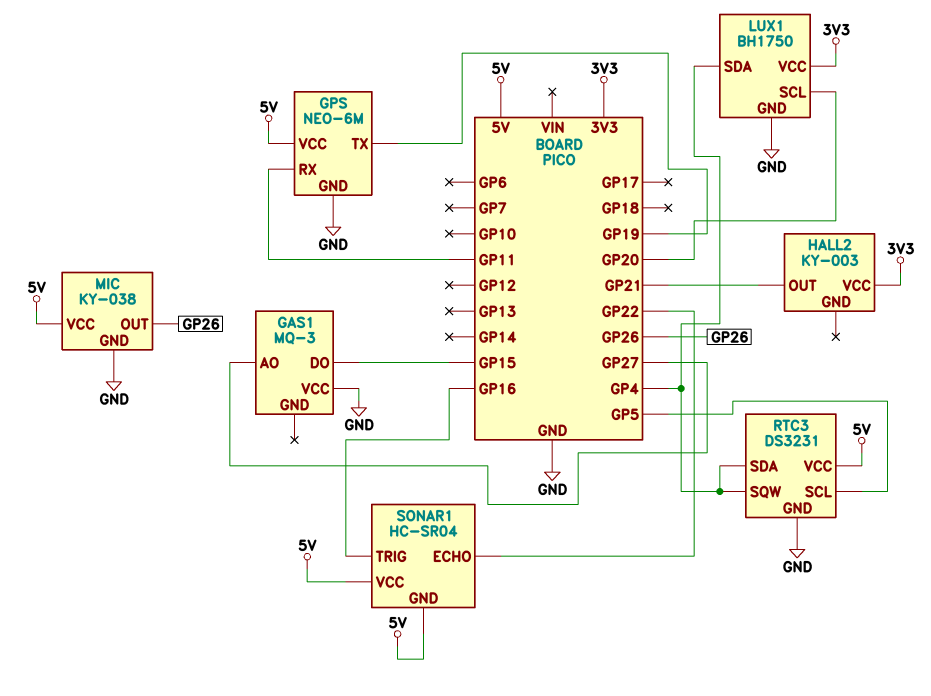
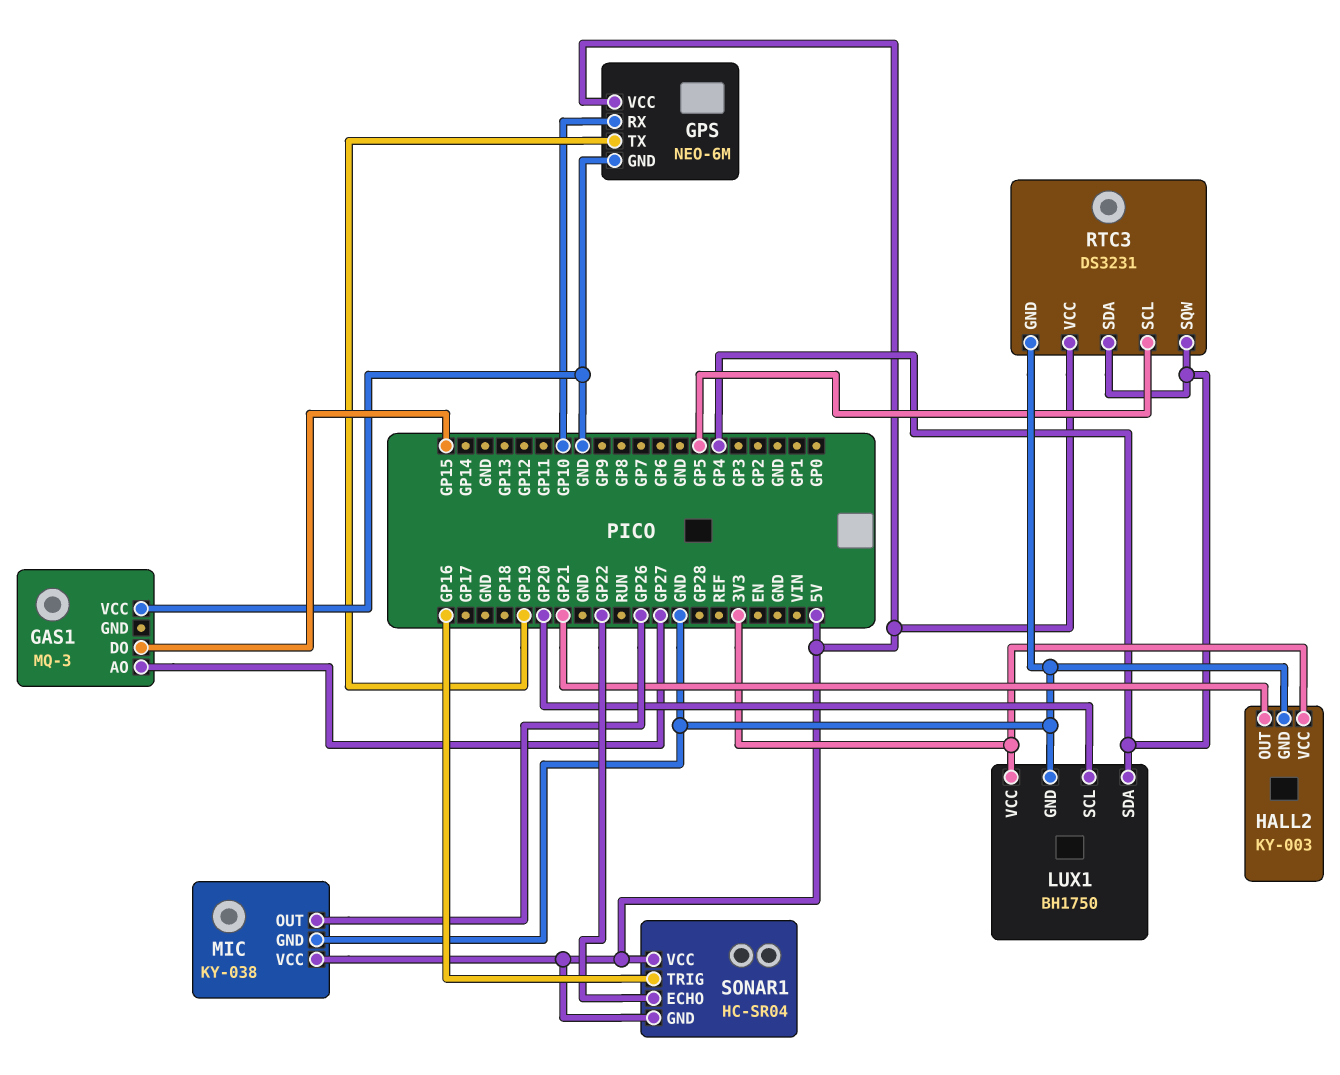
GPS pin RX: GP11 -> GP10
HALL2 pin GND: none -> GND

